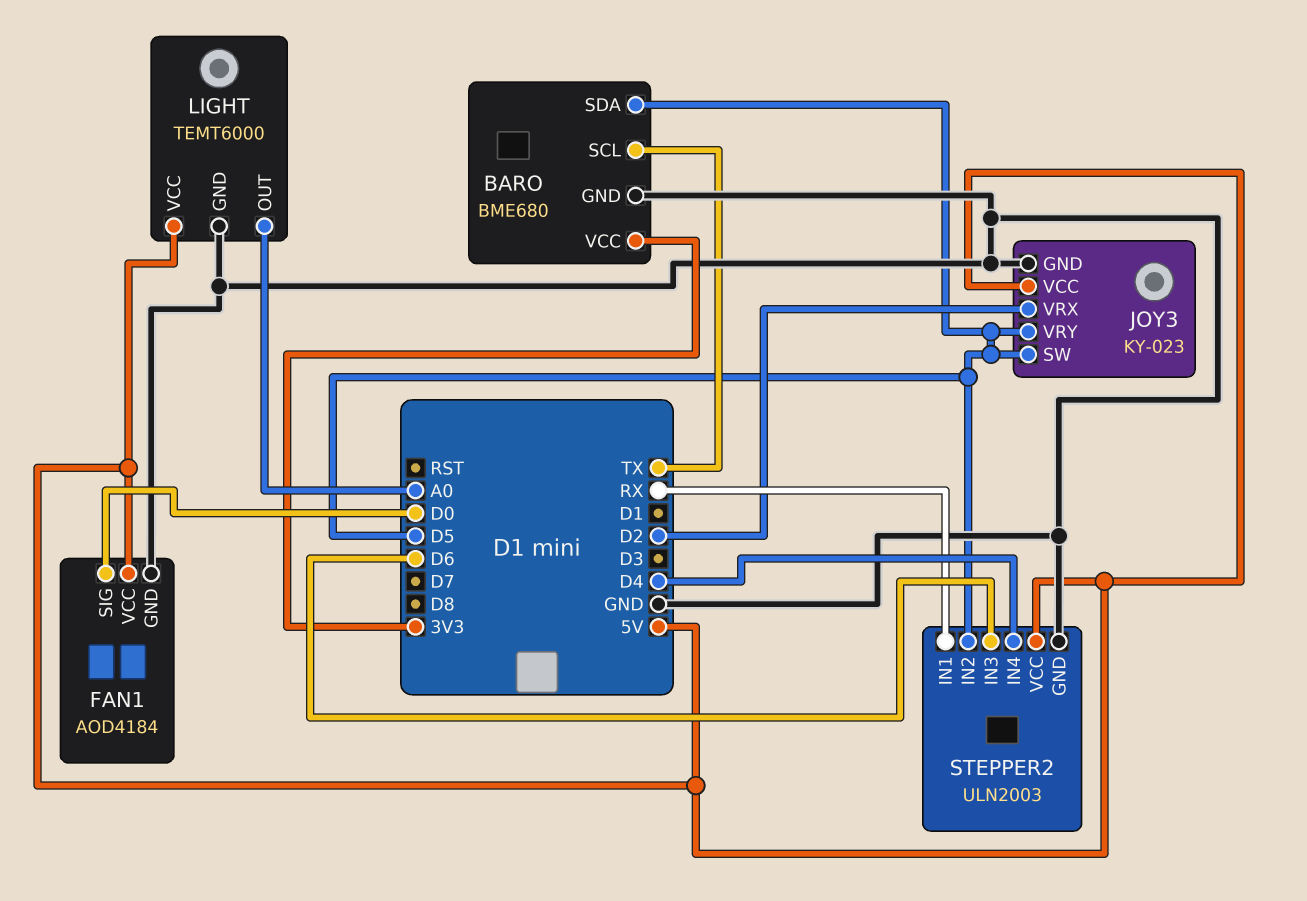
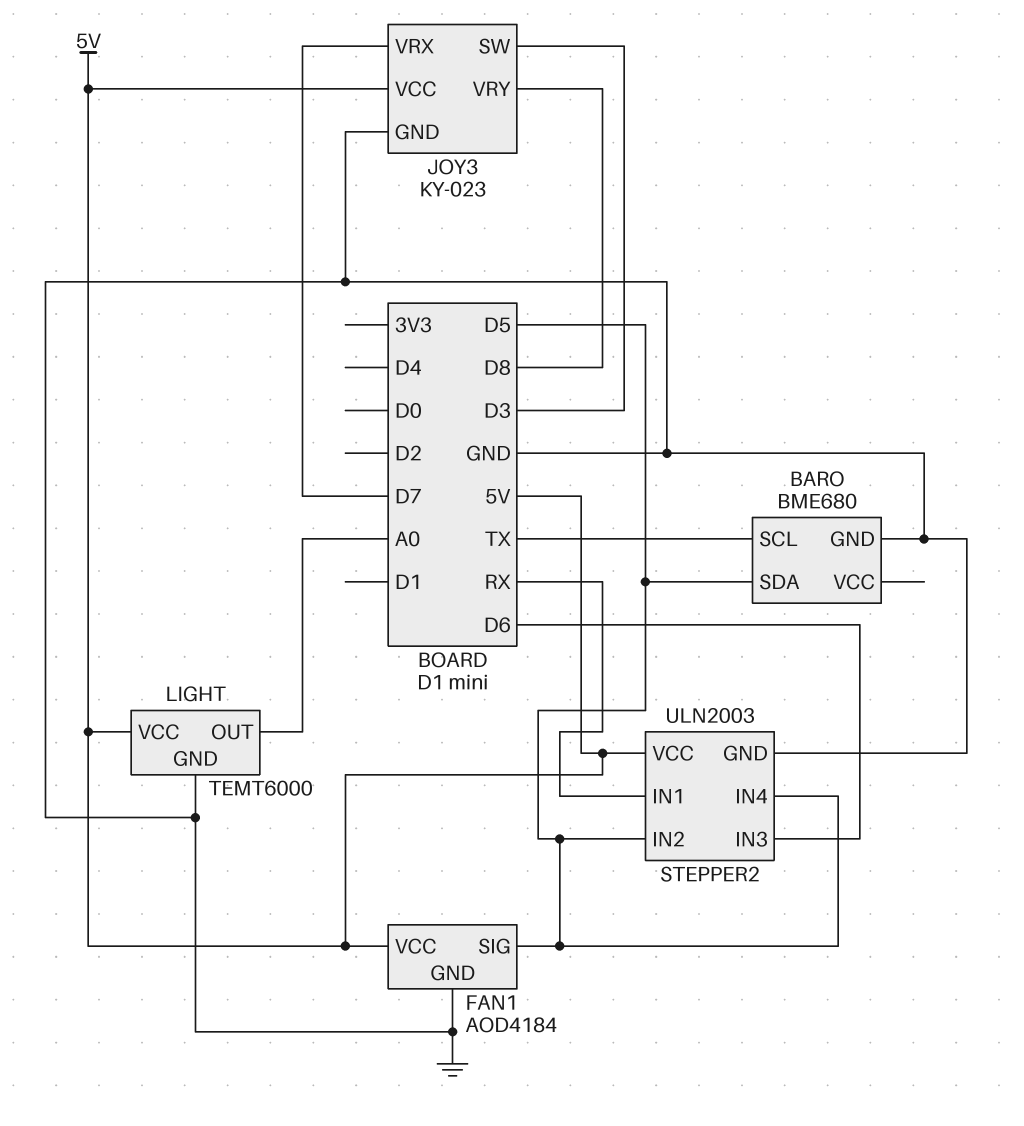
BARO pin VCC: 3V3 -> none
FAN1 pin SIG: D0 -> D5
JOY3 pin SW: D5 -> D3
JOY3 pin VRX: D2 -> D7
JOY3 pin VRY: D5 -> D8
STEPPER2 pin IN4: D4 -> D5

